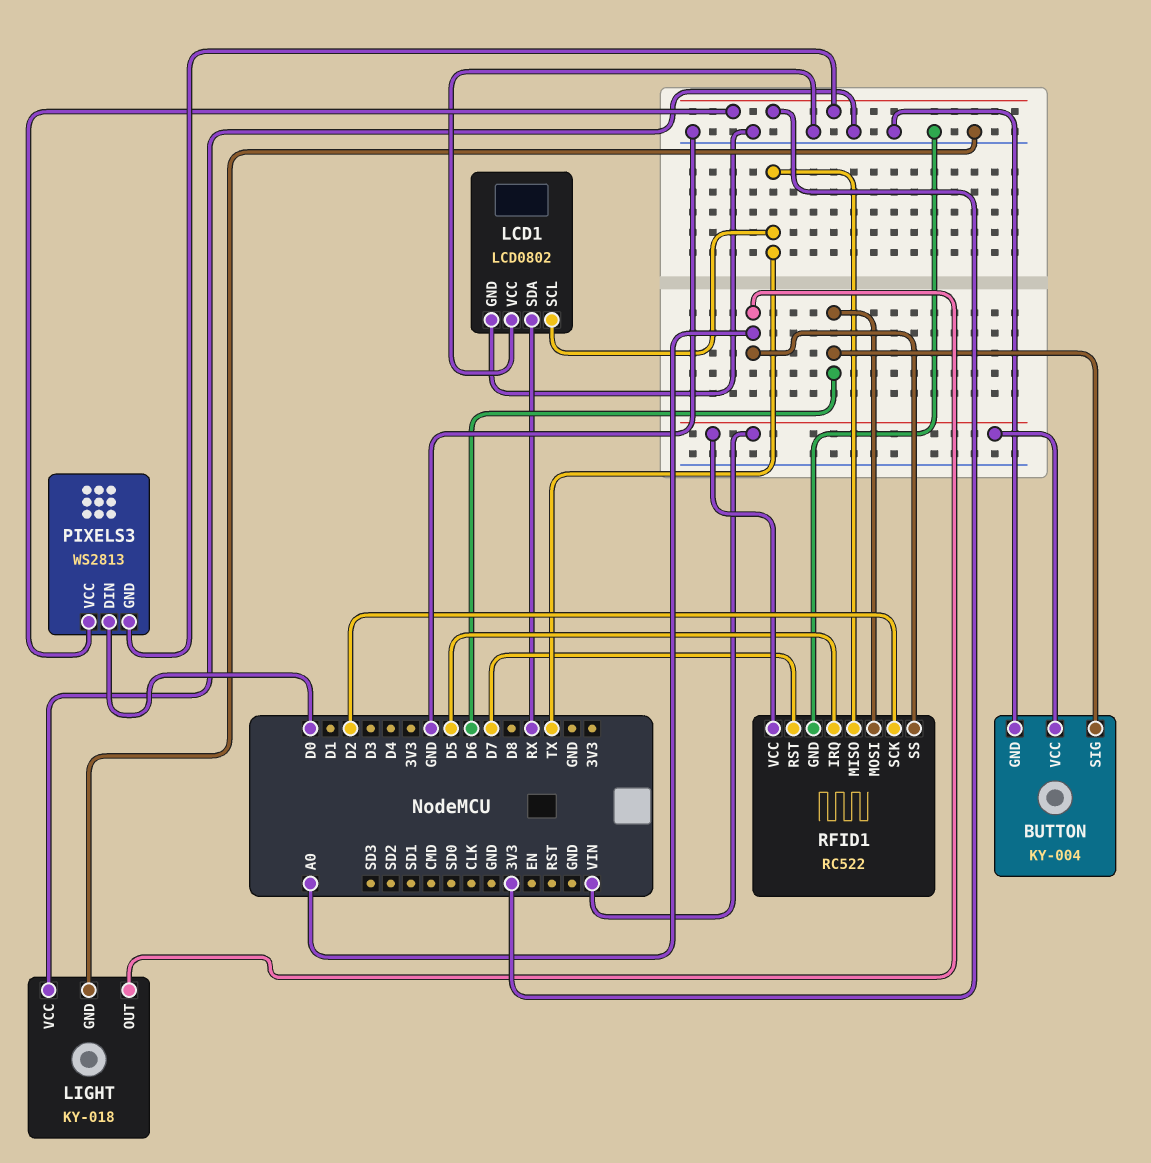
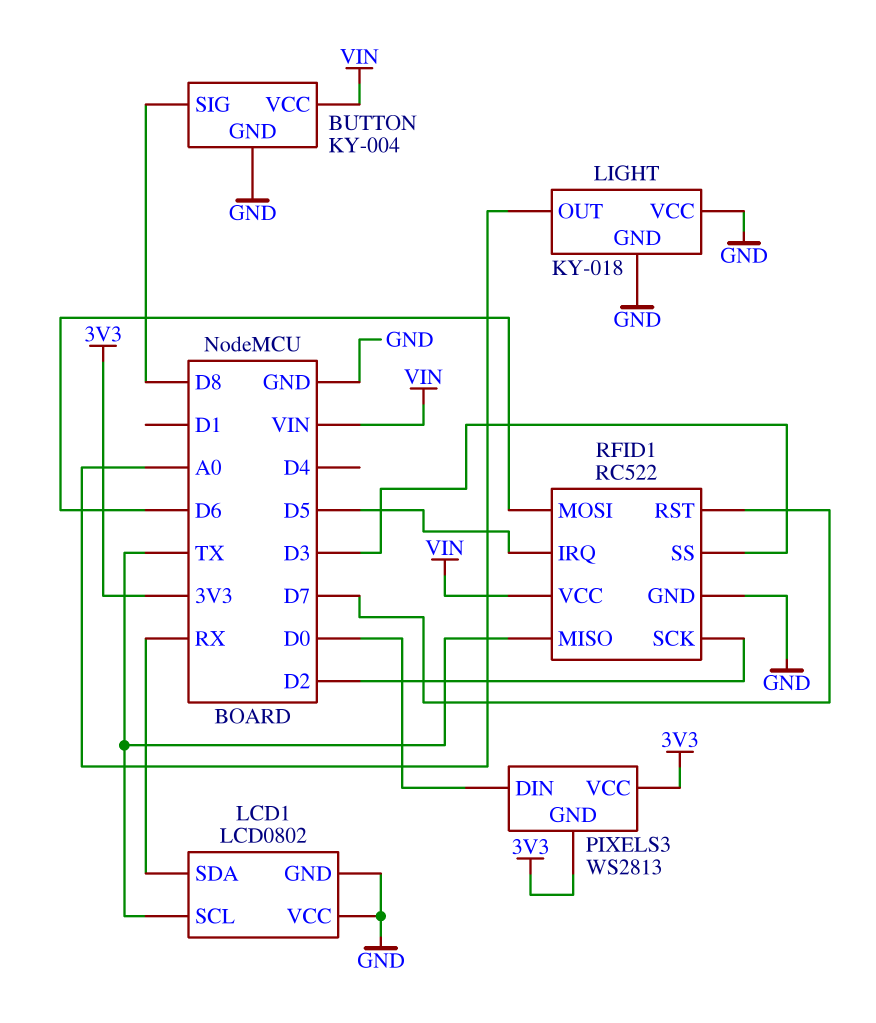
BUTTON pin SIG: D6 -> D8
RFID1 pin SS: A0 -> D3

